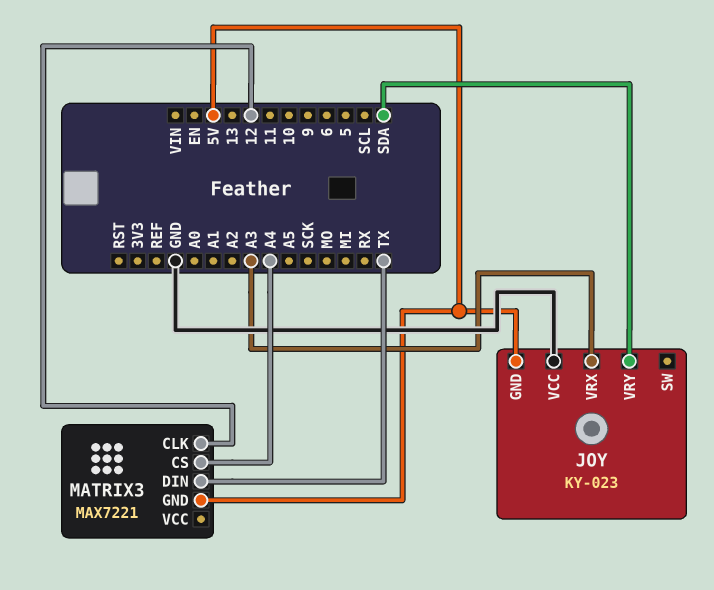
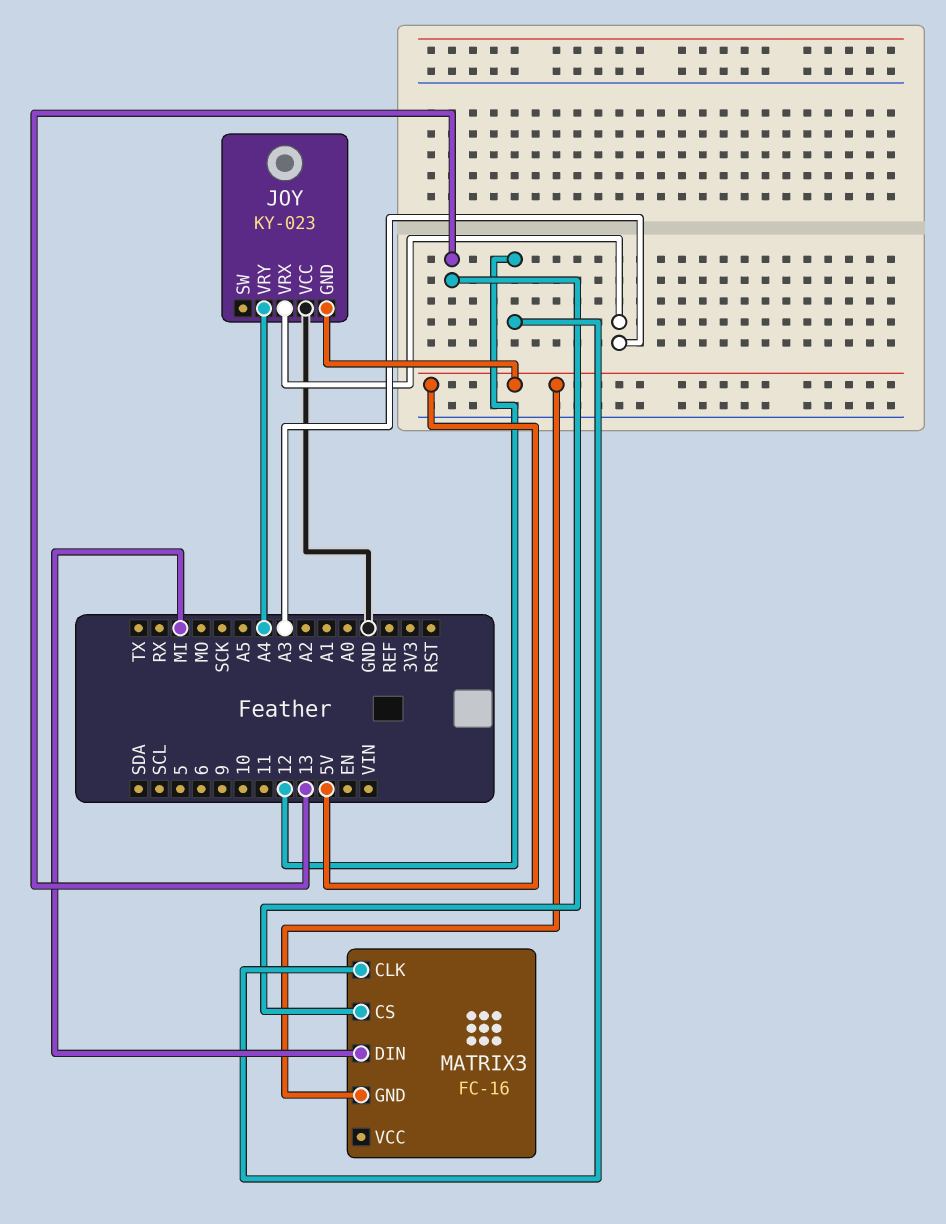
JOY pin VRY: SDA -> A4
MATRIX3: MAX7221 -> FC-16
MATRIX3 pin CS: A4 -> 13
MATRIX3 pin DIN: TX -> MI

